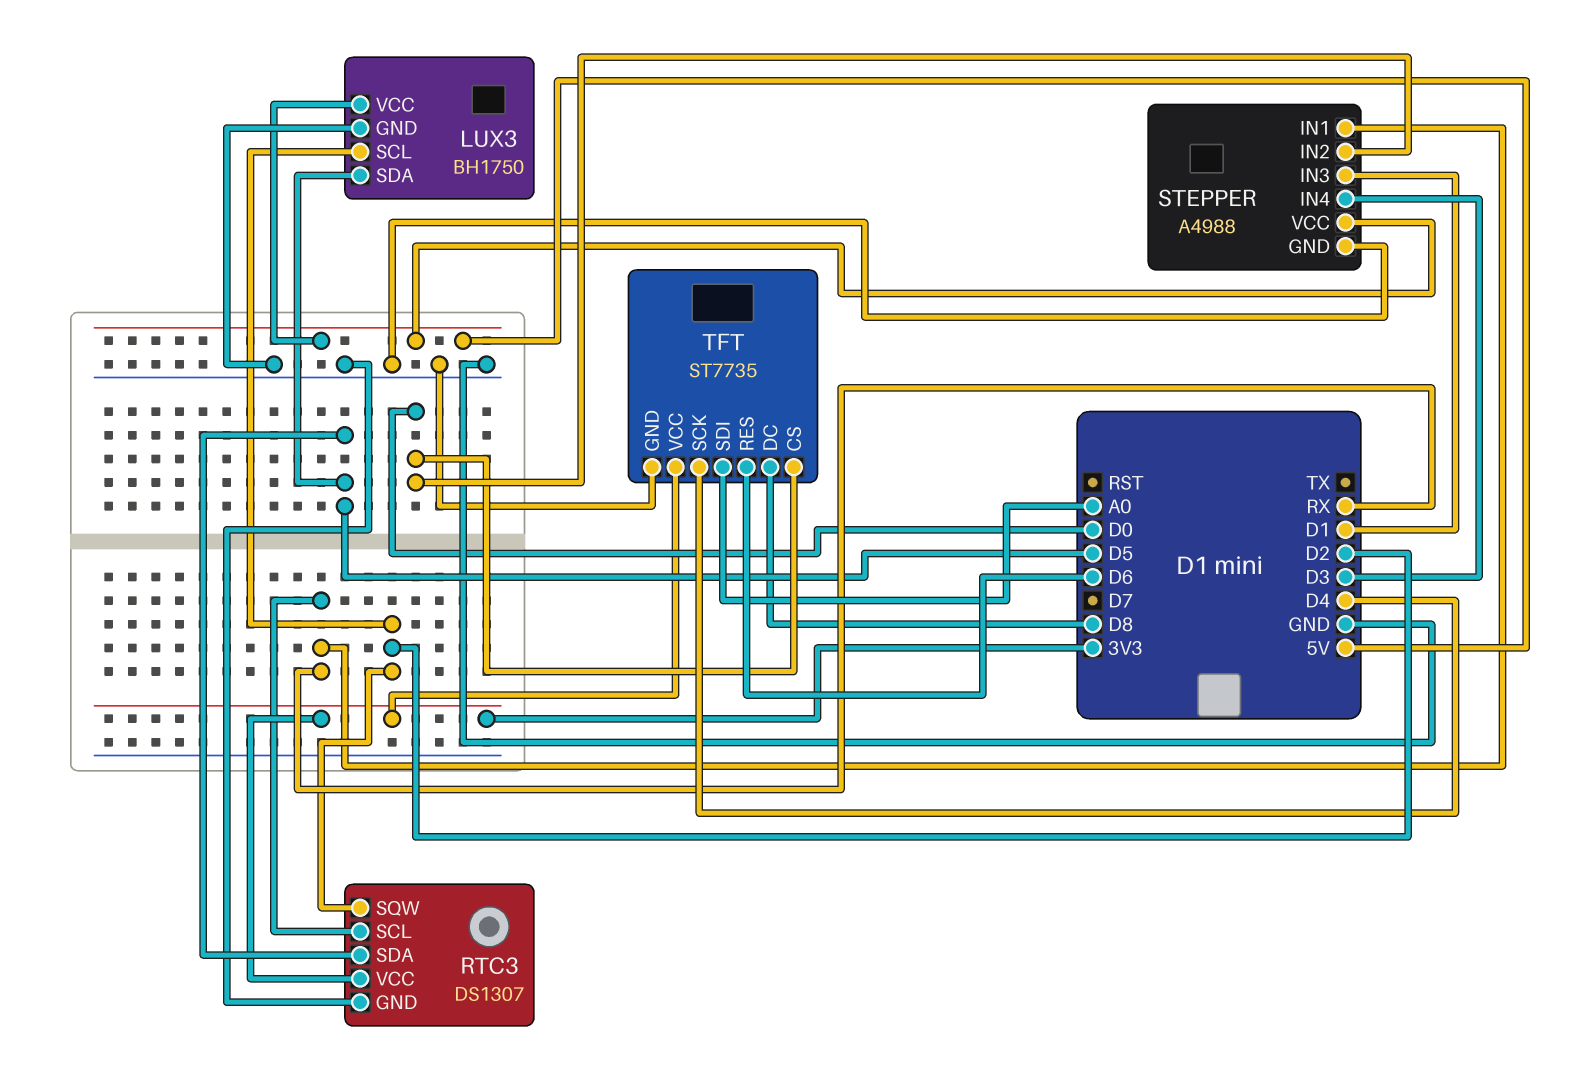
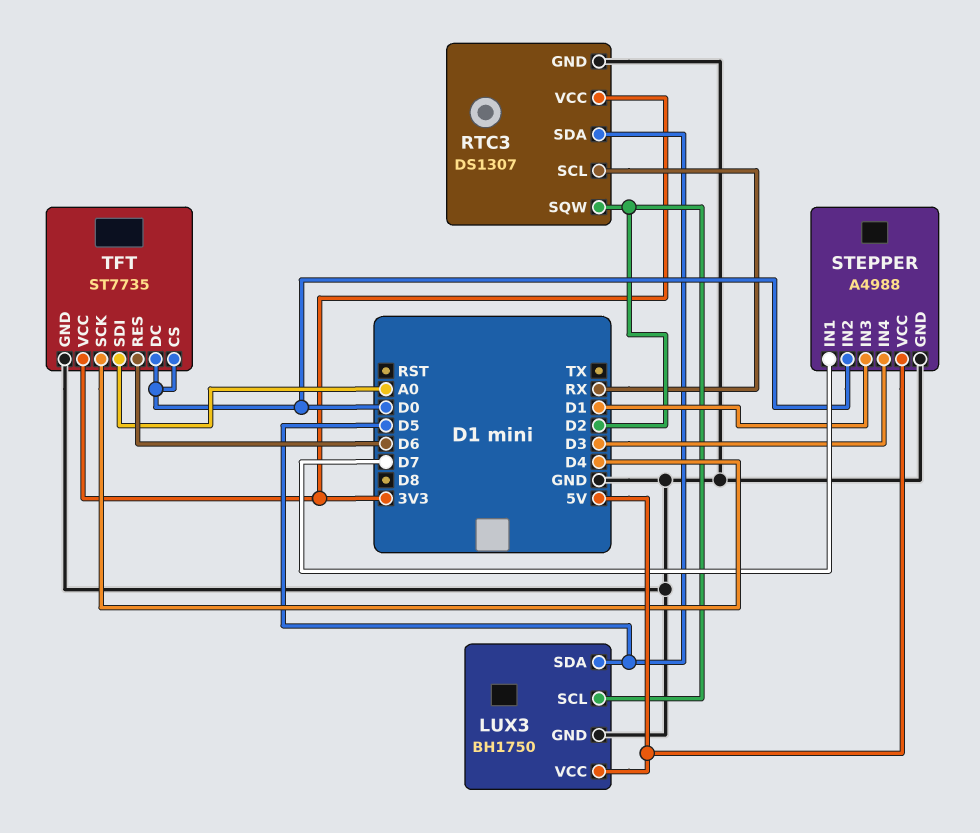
STEPPER pin IN1: RX -> D7
TFT pin DC: D8 -> D0

